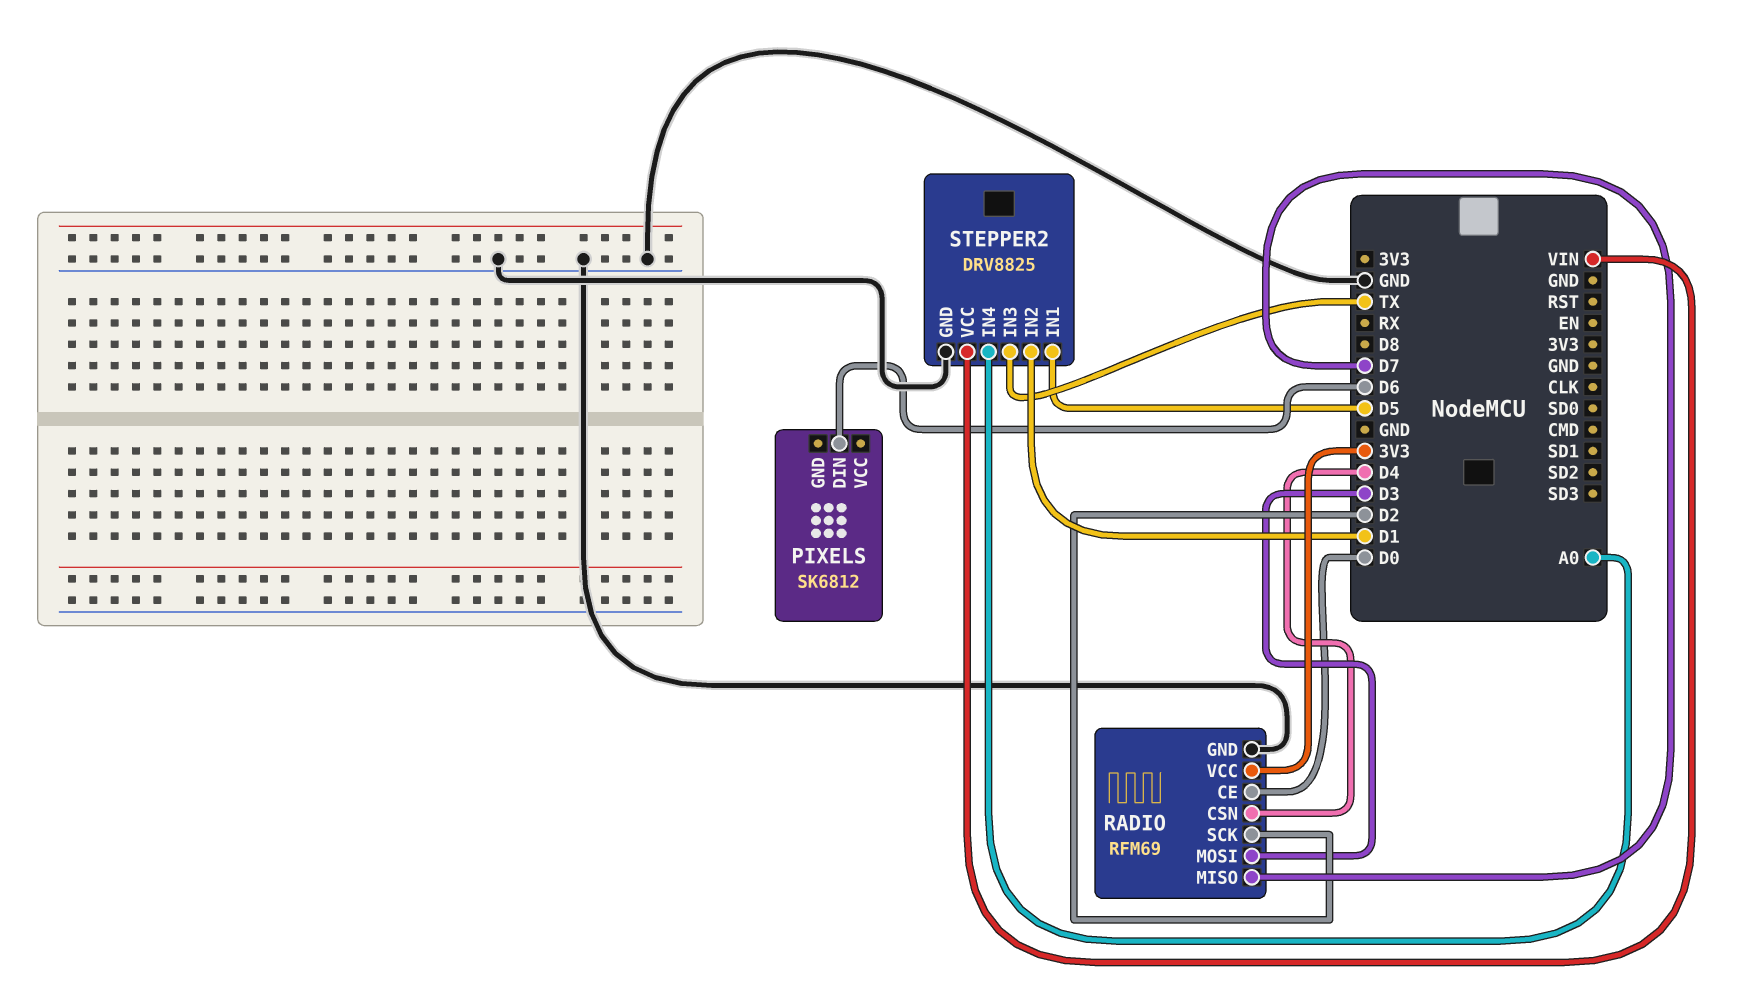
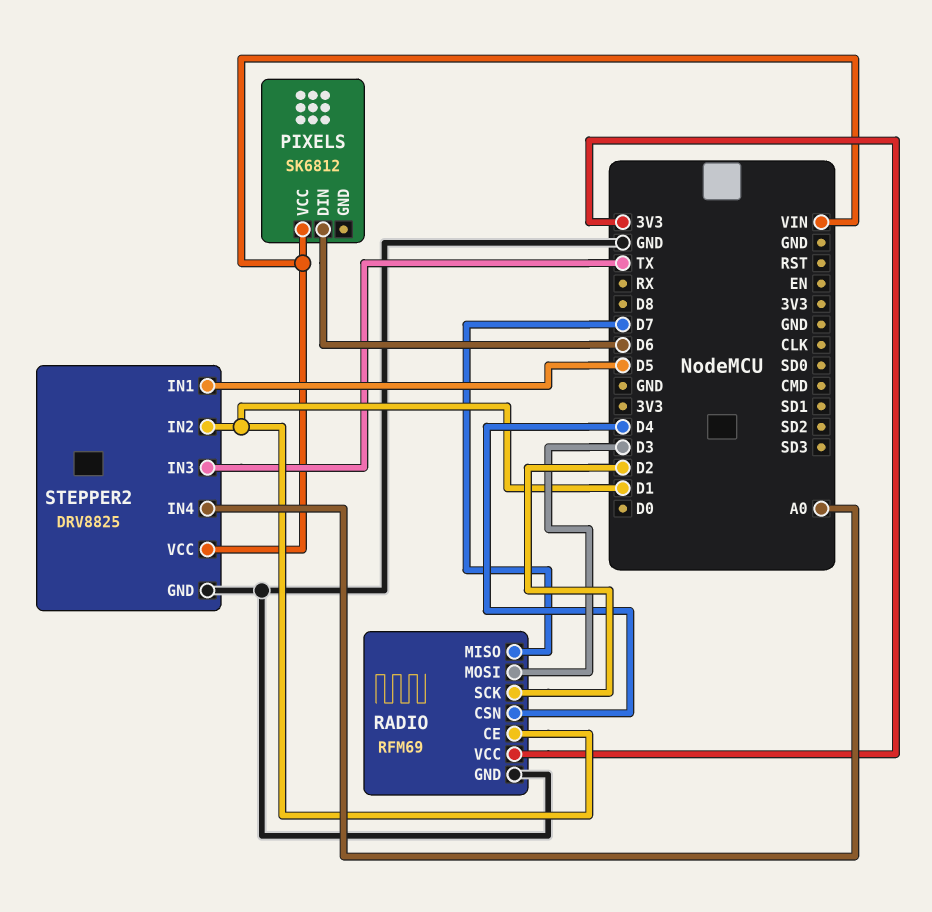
PIXELS pin VCC: none -> VIN
RADIO pin CE: D0 -> D1

